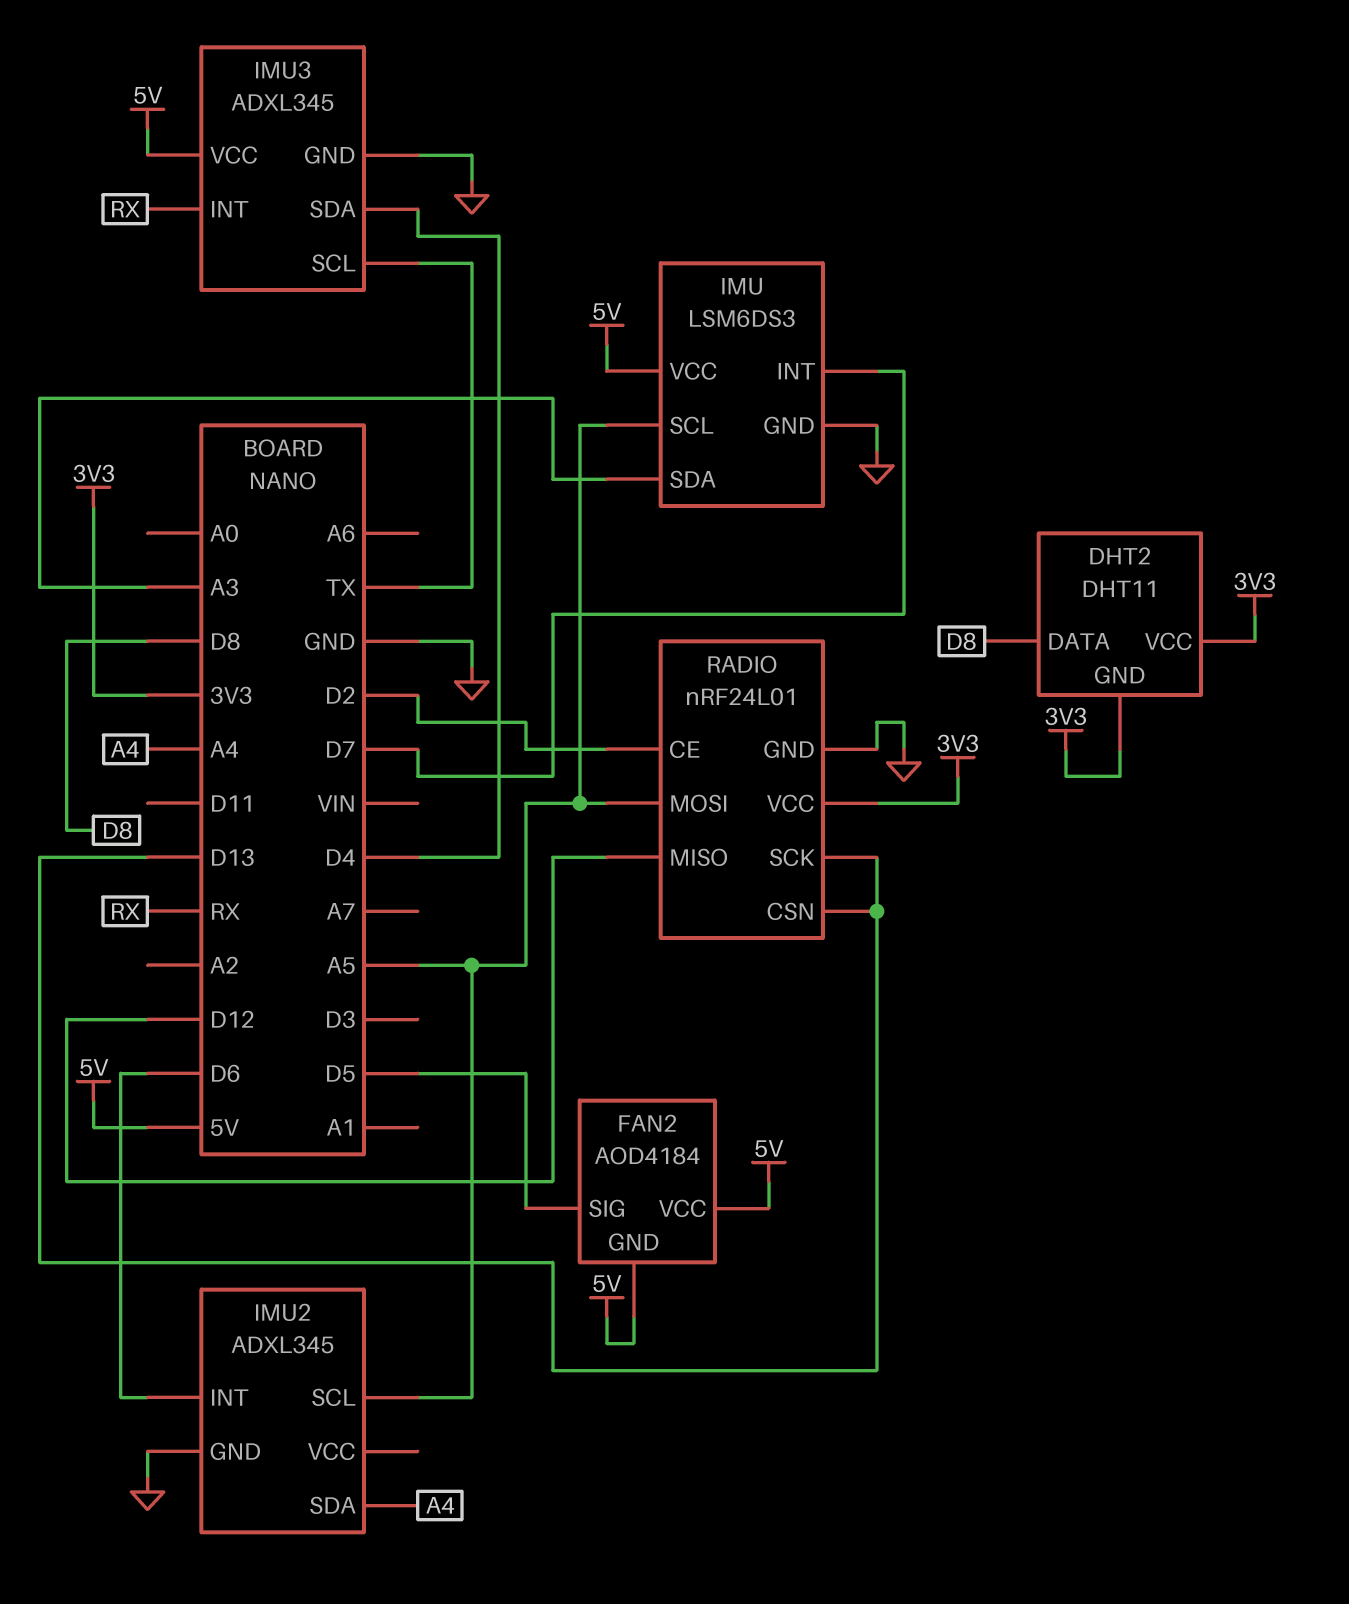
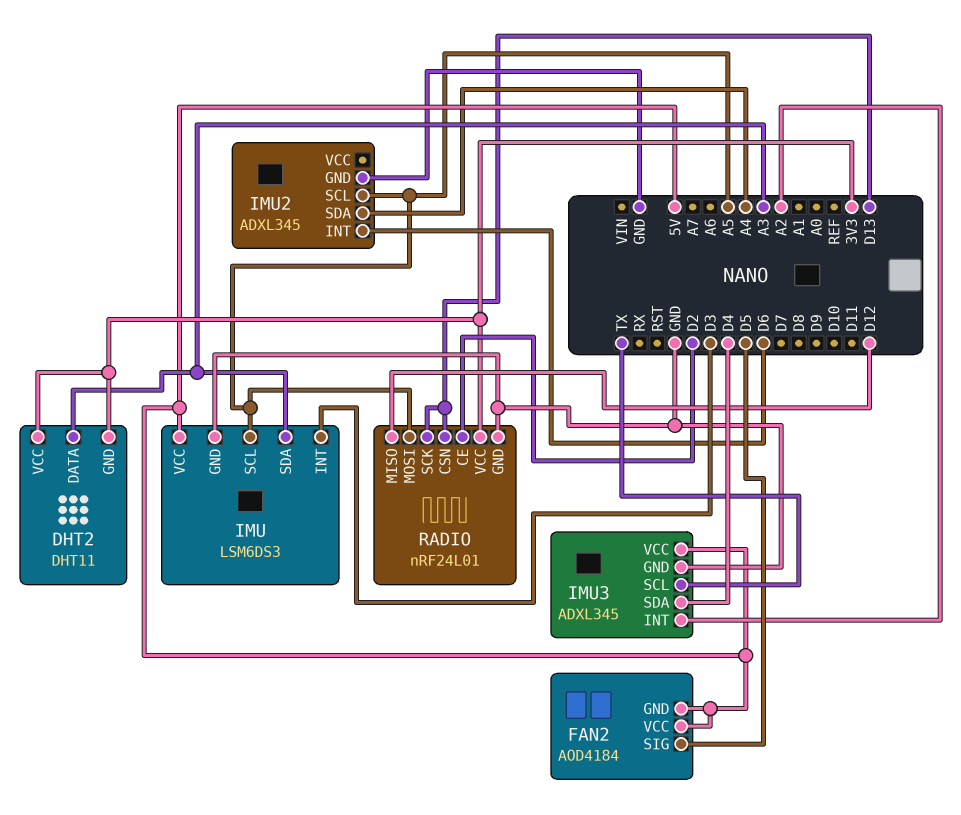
DHT2 pin DATA: D8 -> A3
IMU pin INT: D7 -> D3
IMU3 pin INT: RX -> A2

